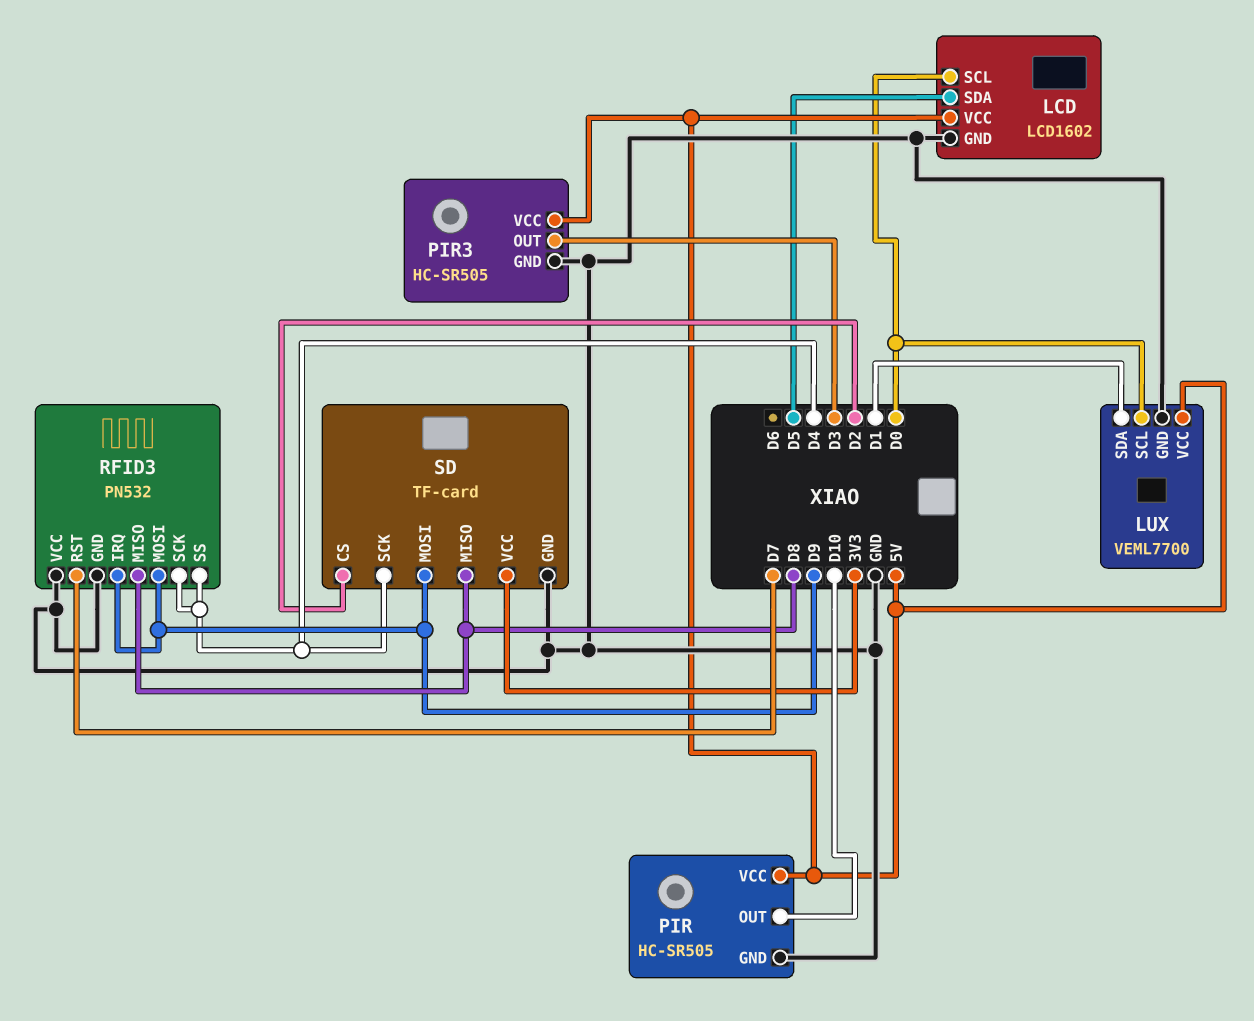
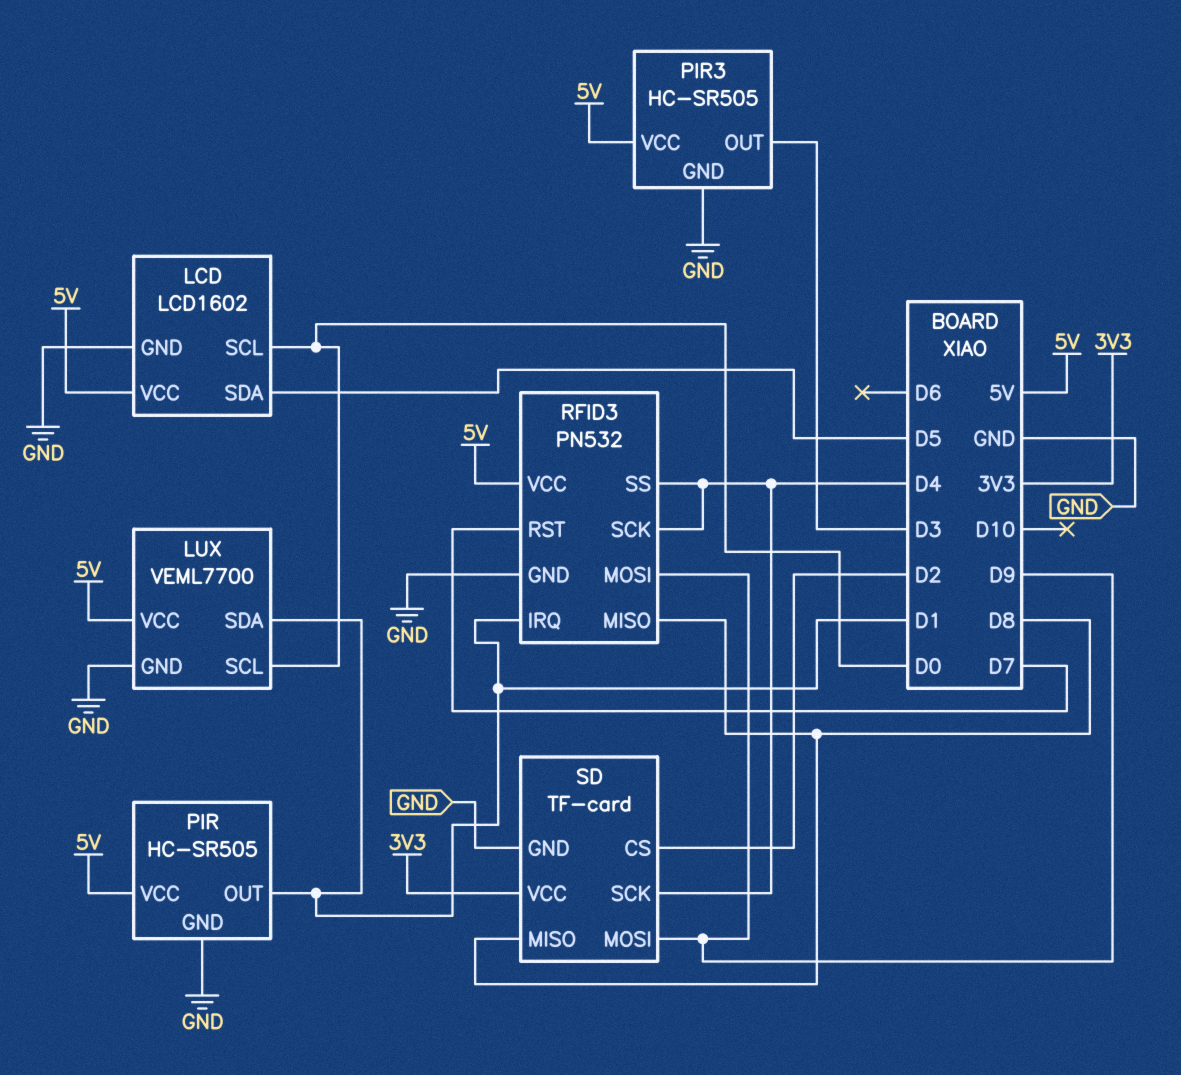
PIR pin OUT: D10 -> D1
RFID3 pin IRQ: D9 -> D1
RFID3 pin VCC: GND -> 5V

